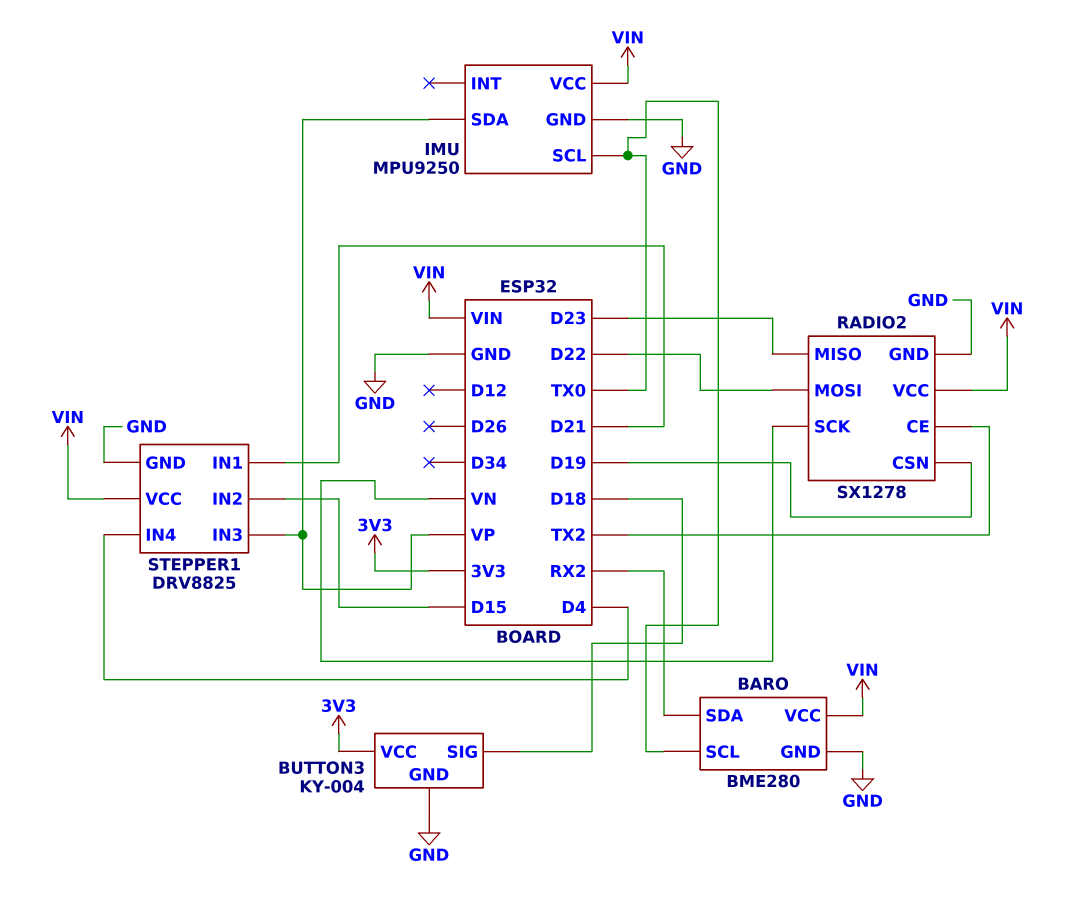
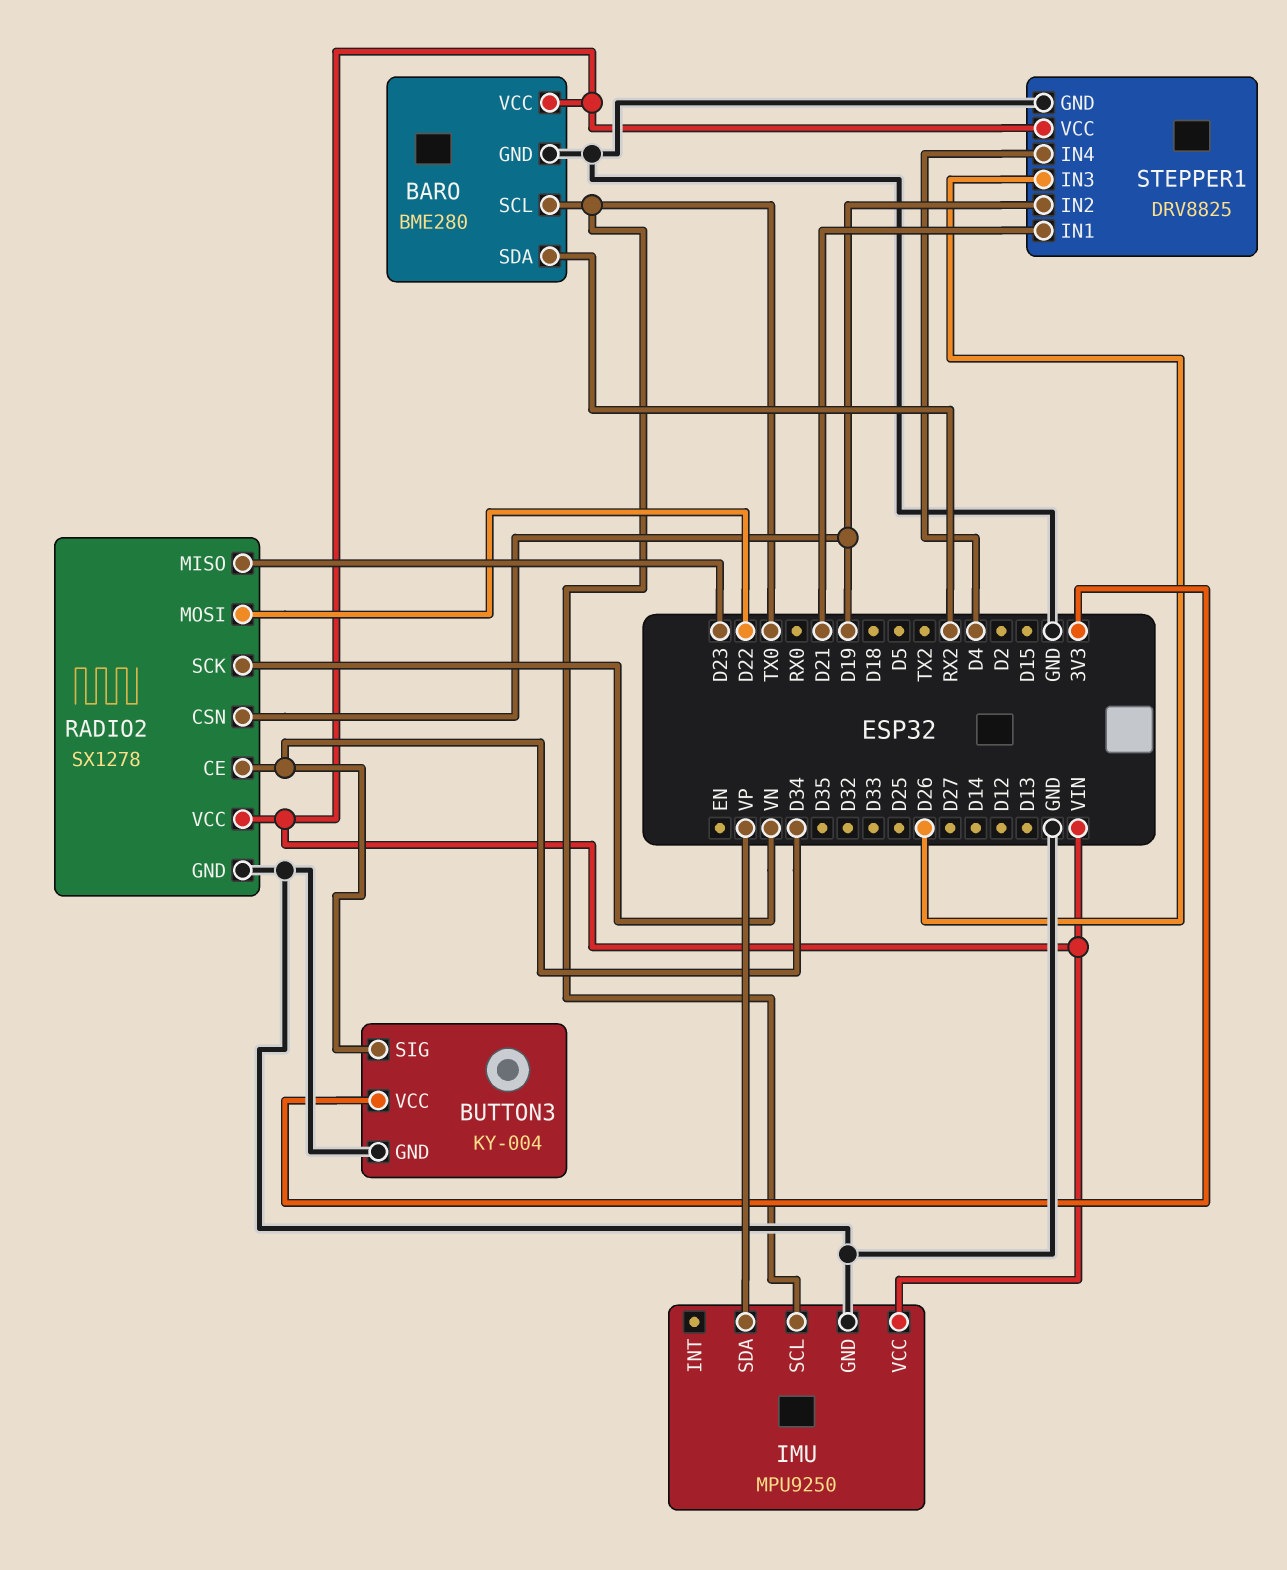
BUTTON3 pin SIG: D18 -> D34
RADIO2 pin CE: TX2 -> D34
STEPPER1 pin IN2: D15 -> D19
STEPPER1 pin IN3: VP -> D26

